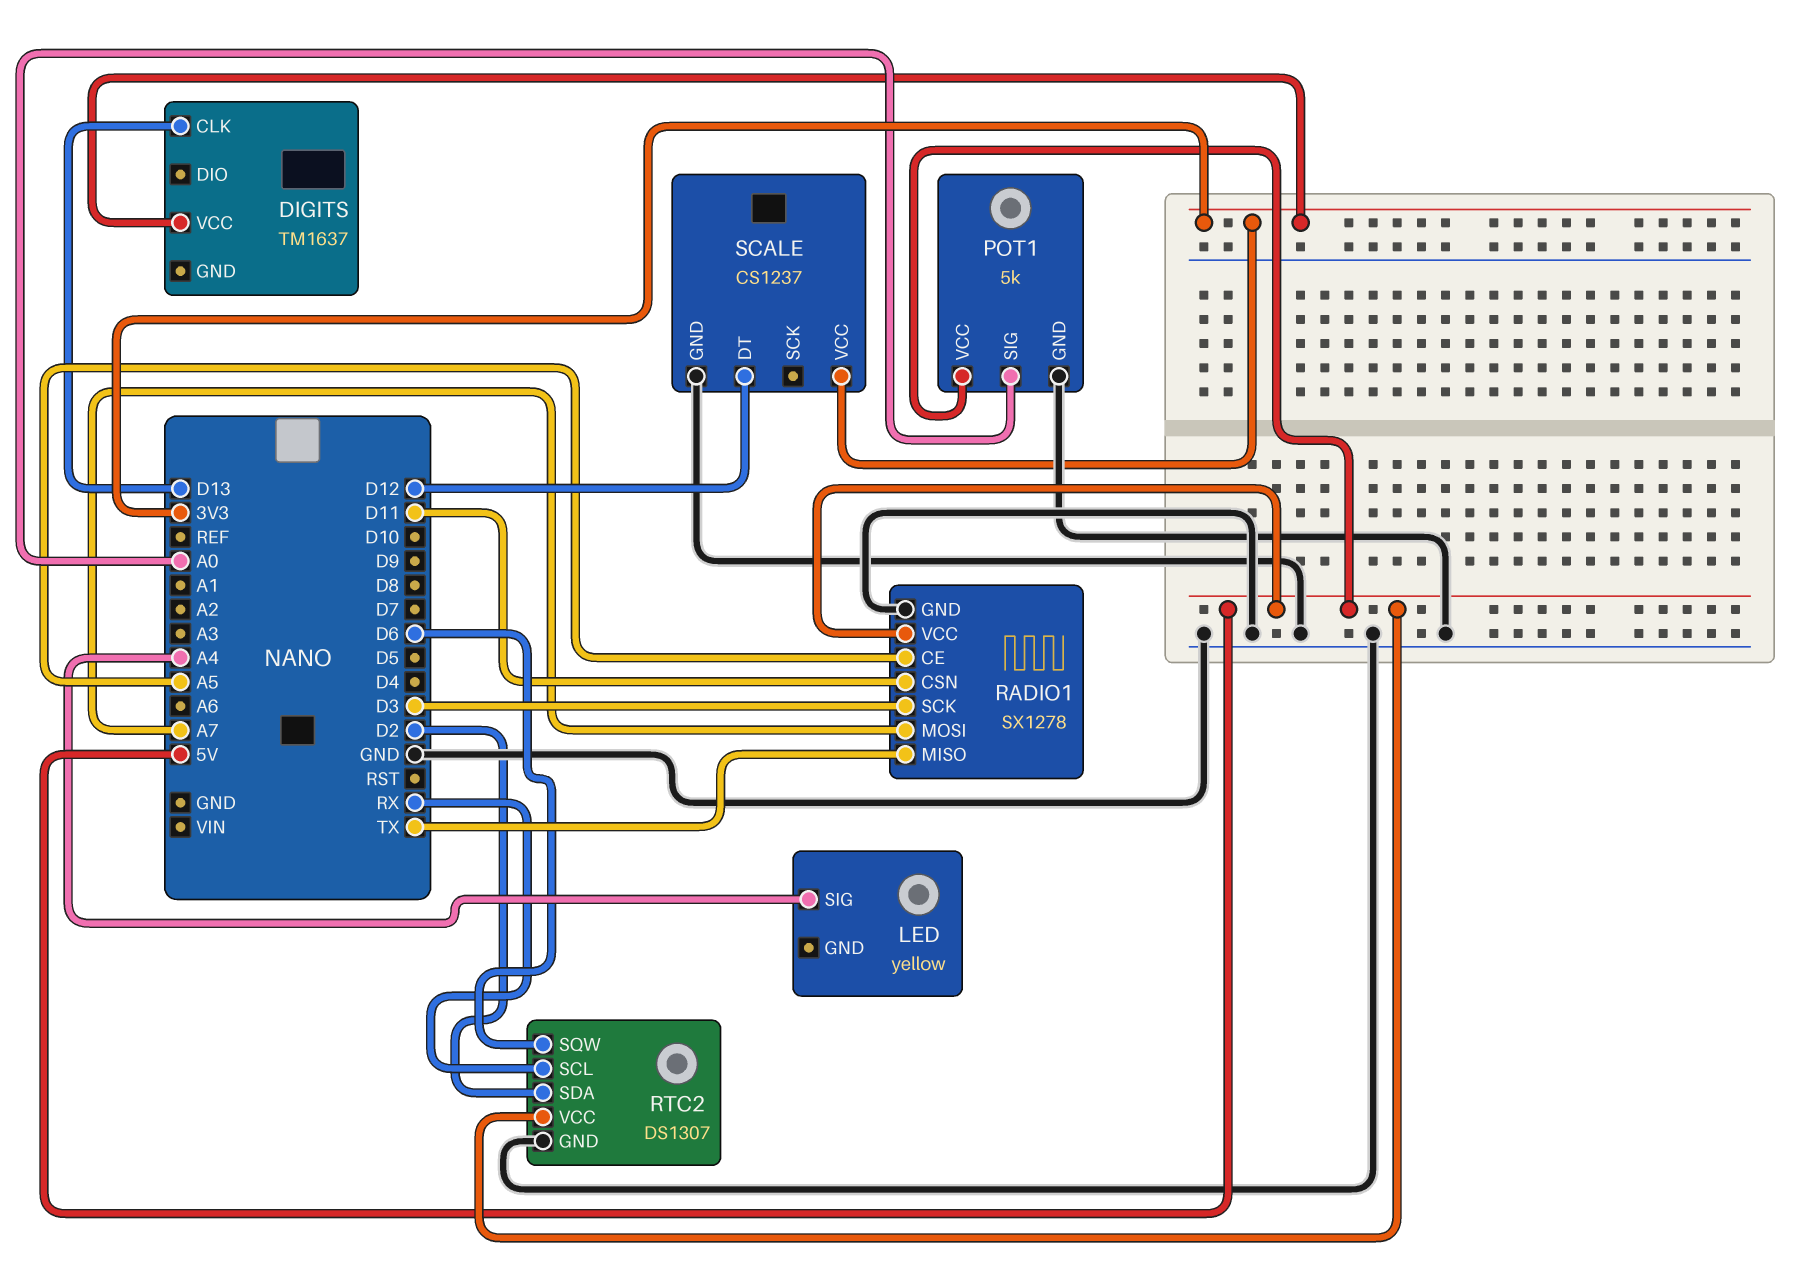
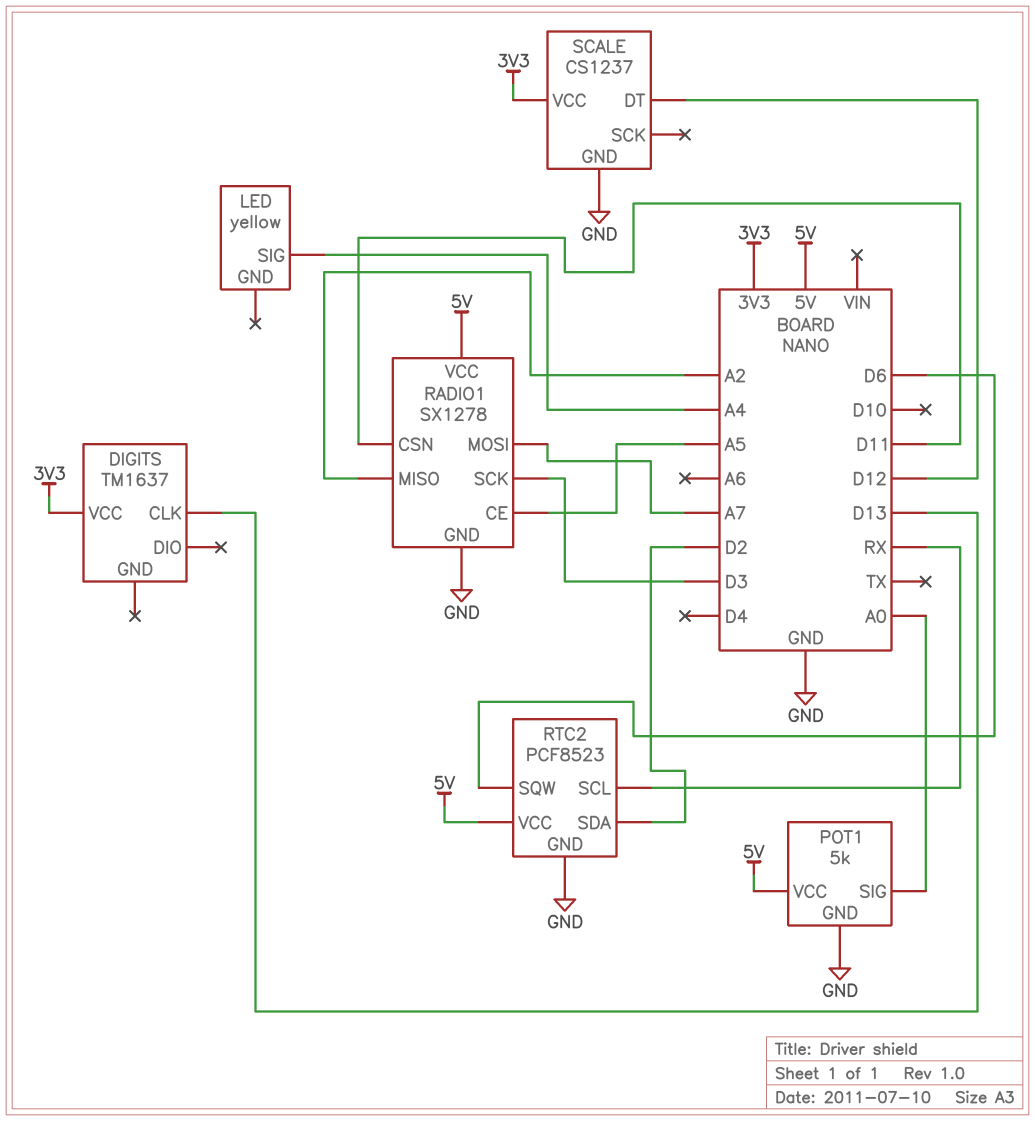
RADIO1 pin MISO: TX -> A2
RTC2: DS1307 -> PCF8523

